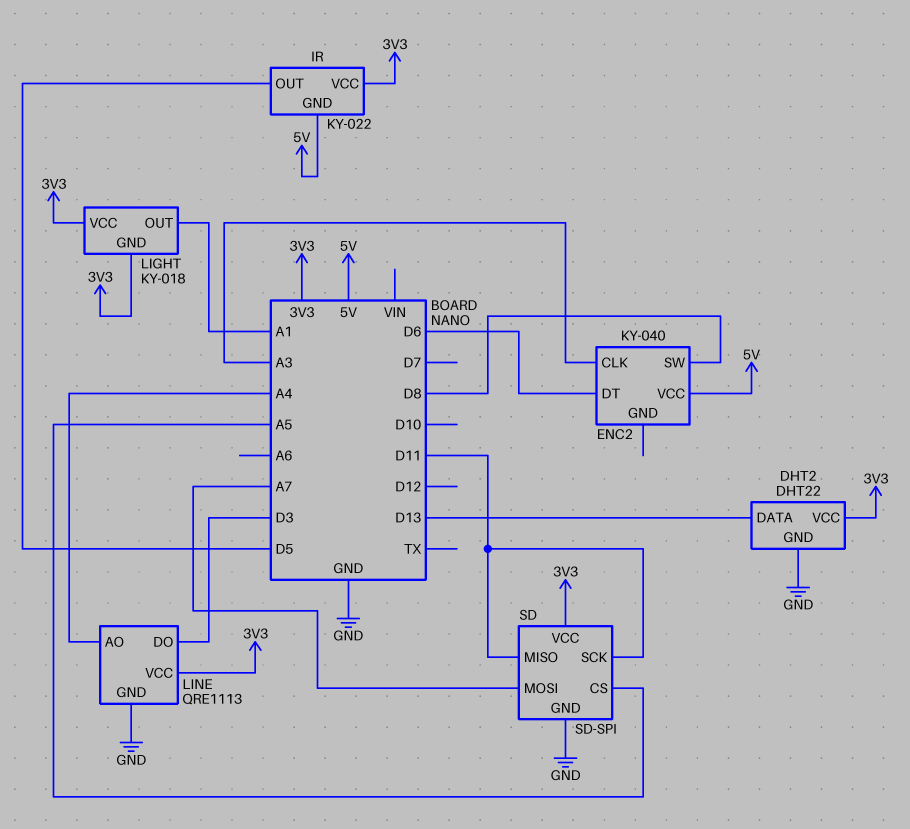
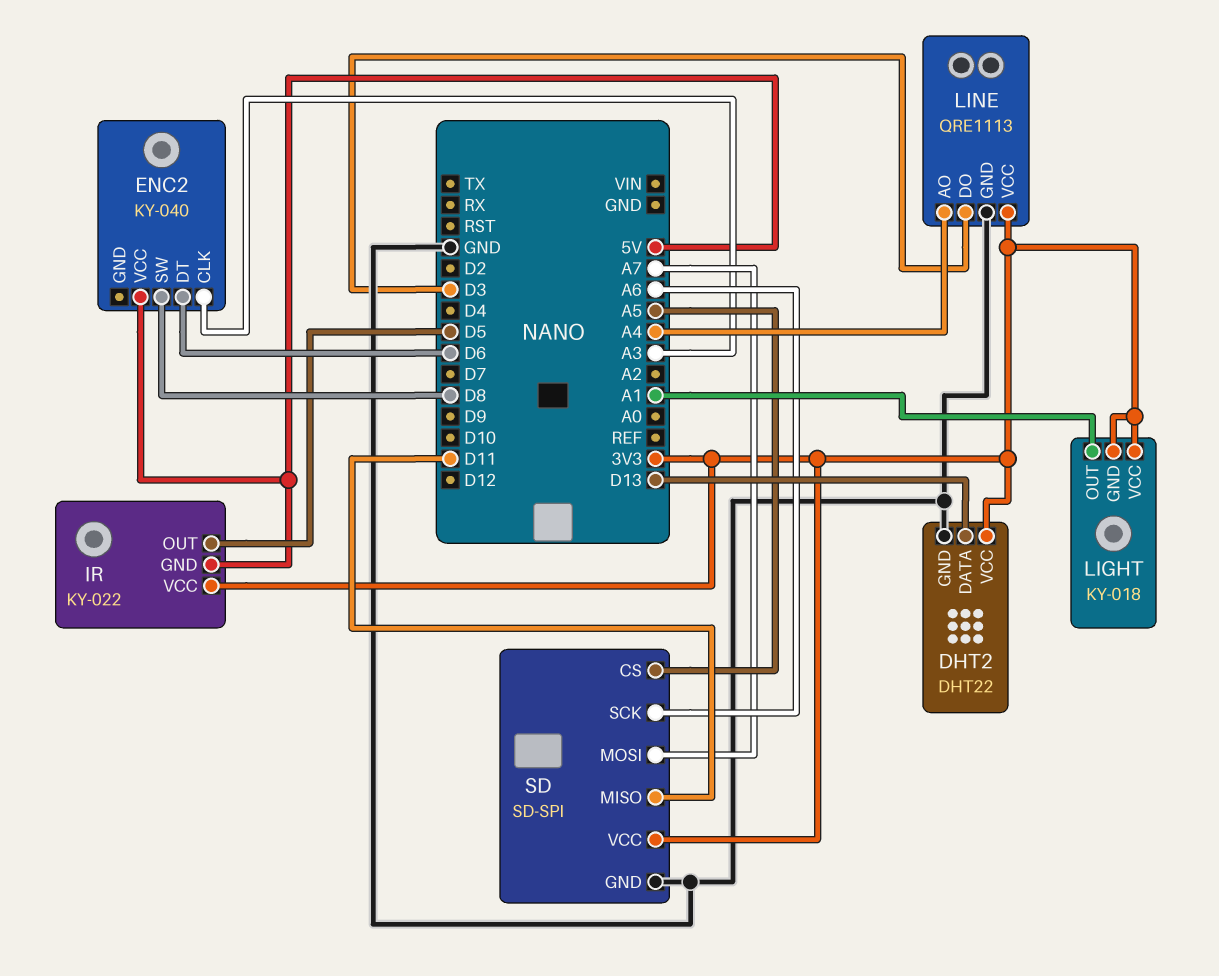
SD pin SCK: D11 -> A6

